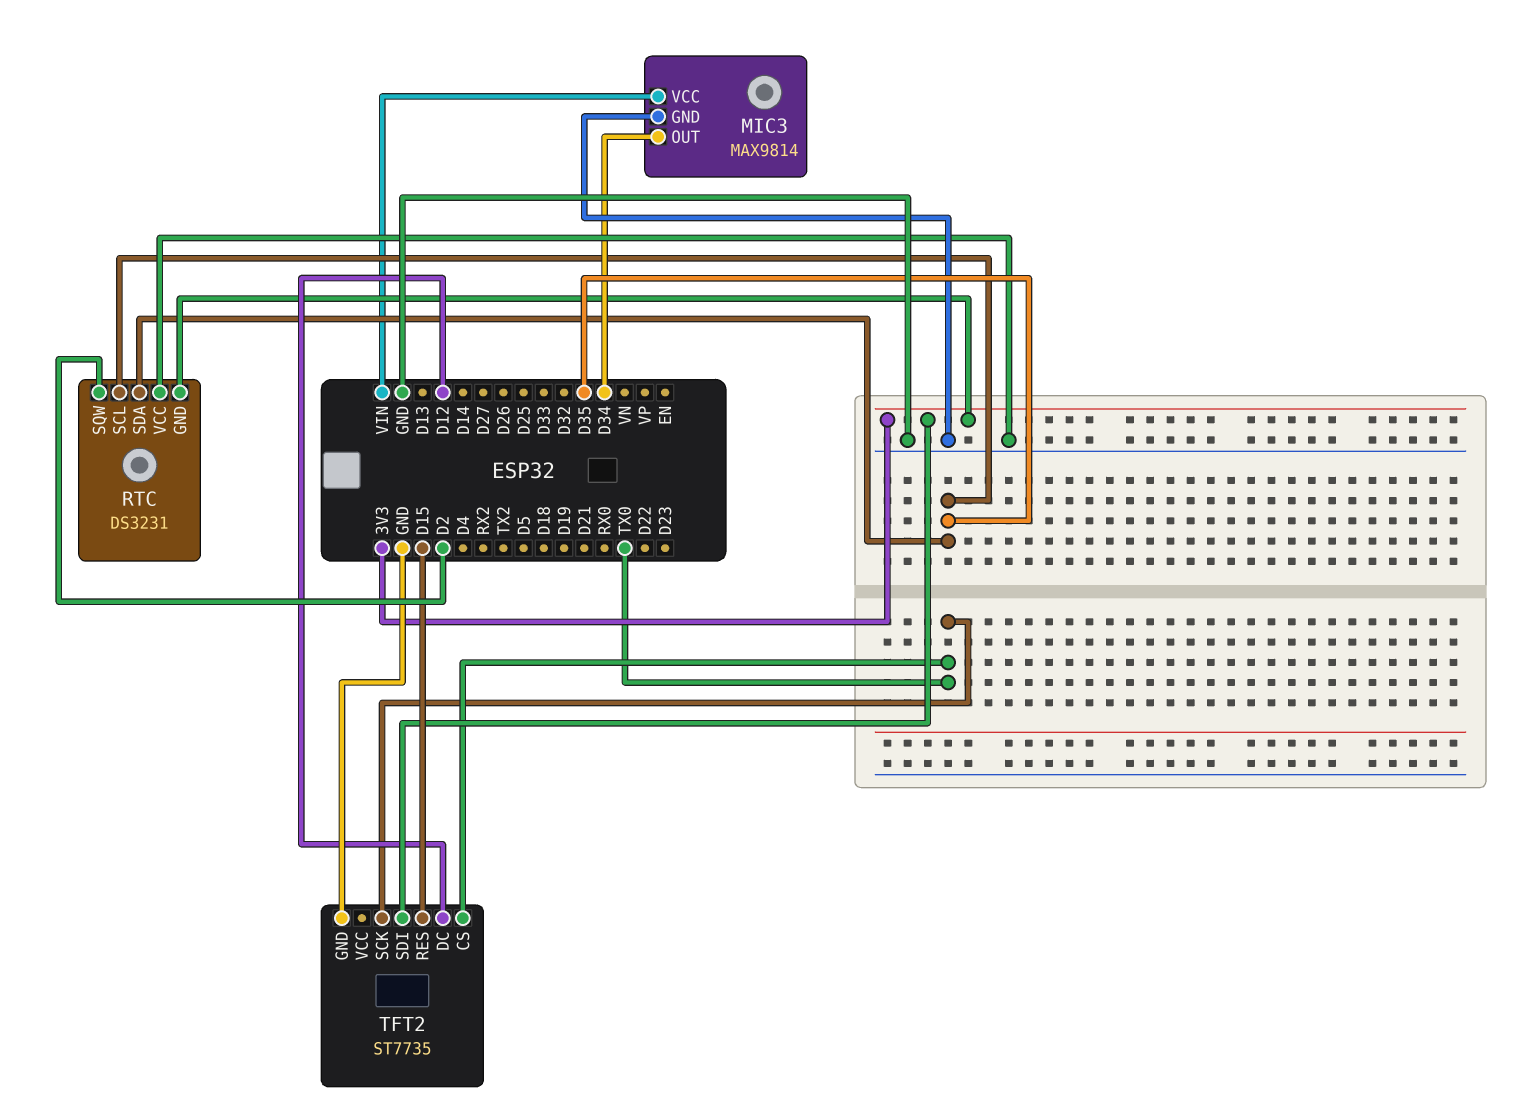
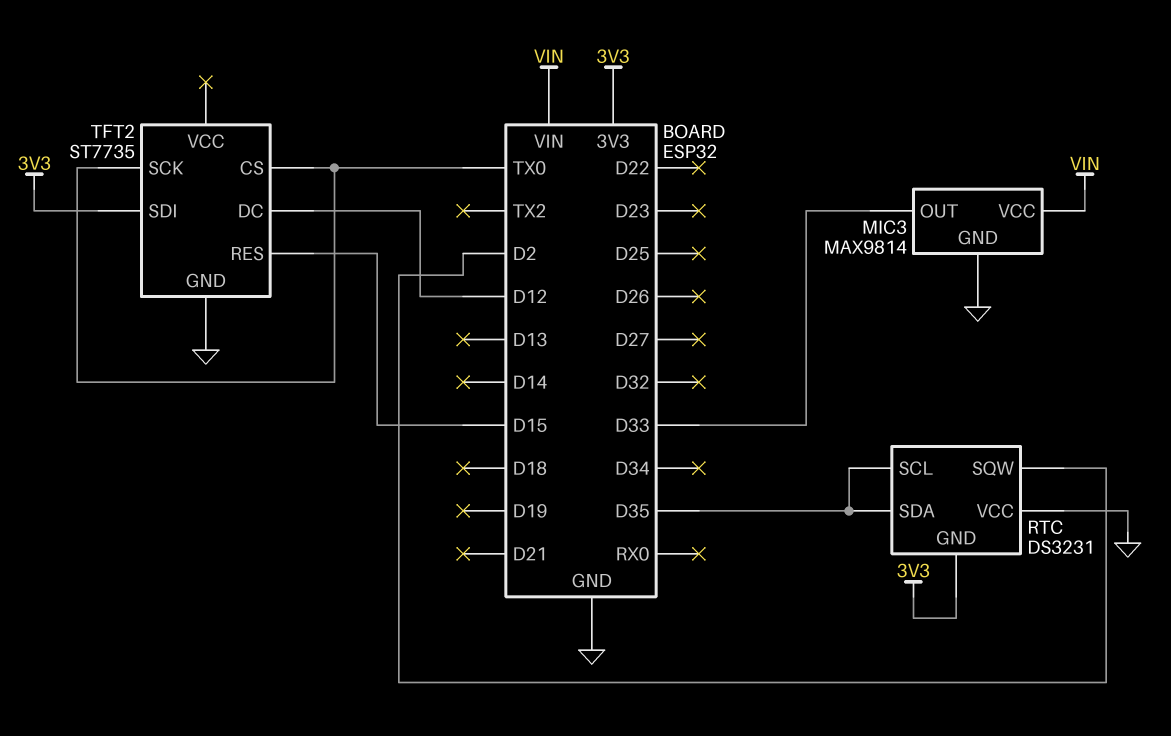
MIC3 pin OUT: D34 -> D33

